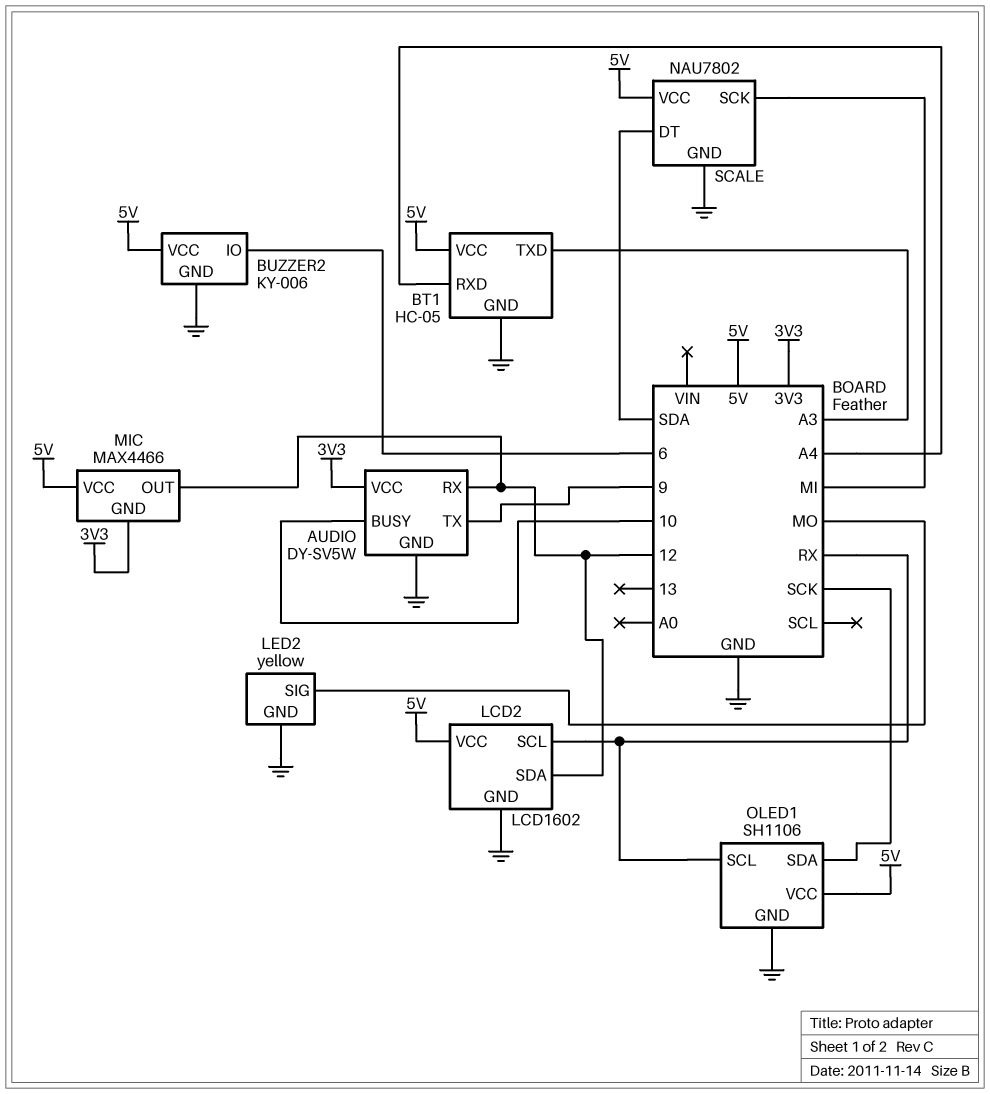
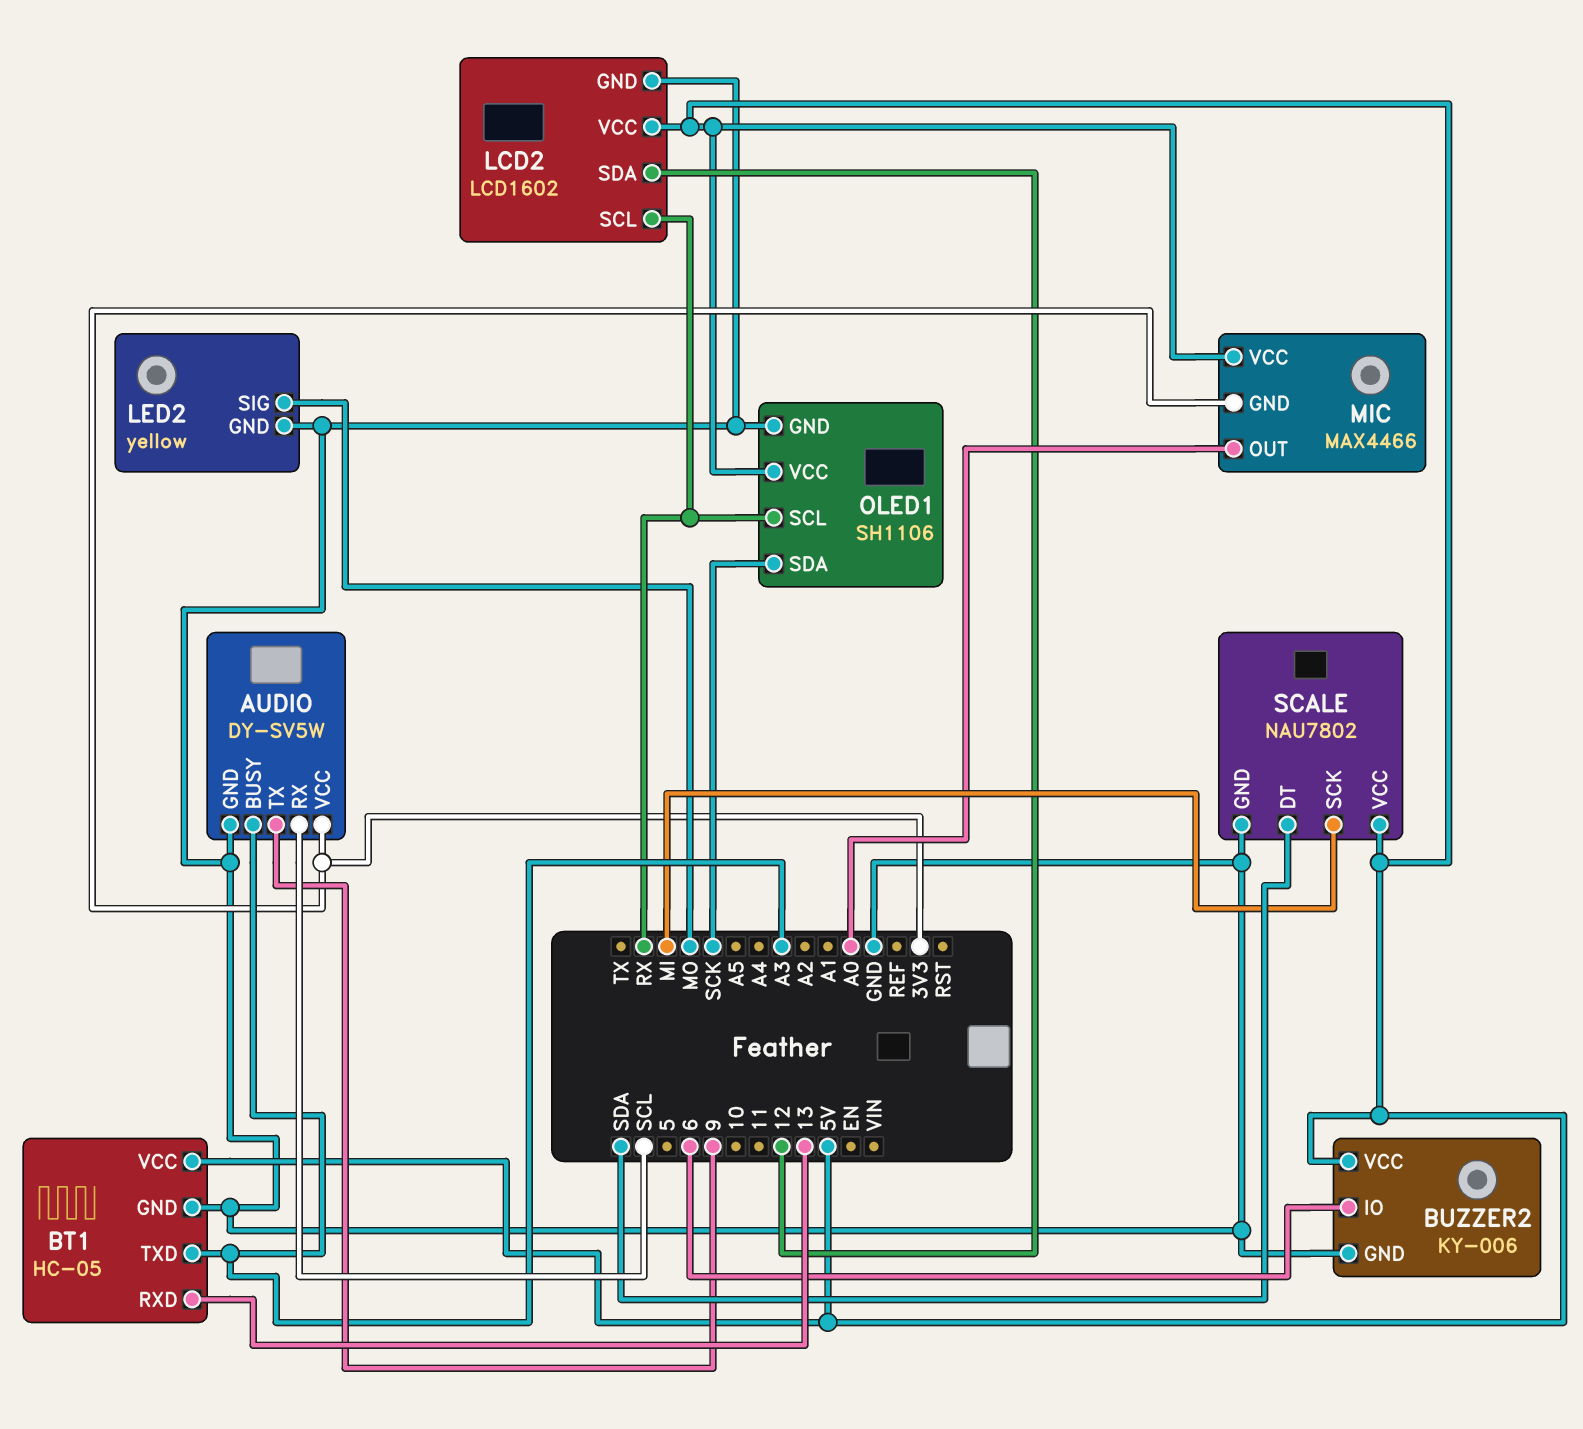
AUDIO pin BUSY: 10 -> A3
AUDIO pin RX: 12 -> SCL
BT1 pin RXD: A4 -> 13
MIC pin OUT: 12 -> A0

